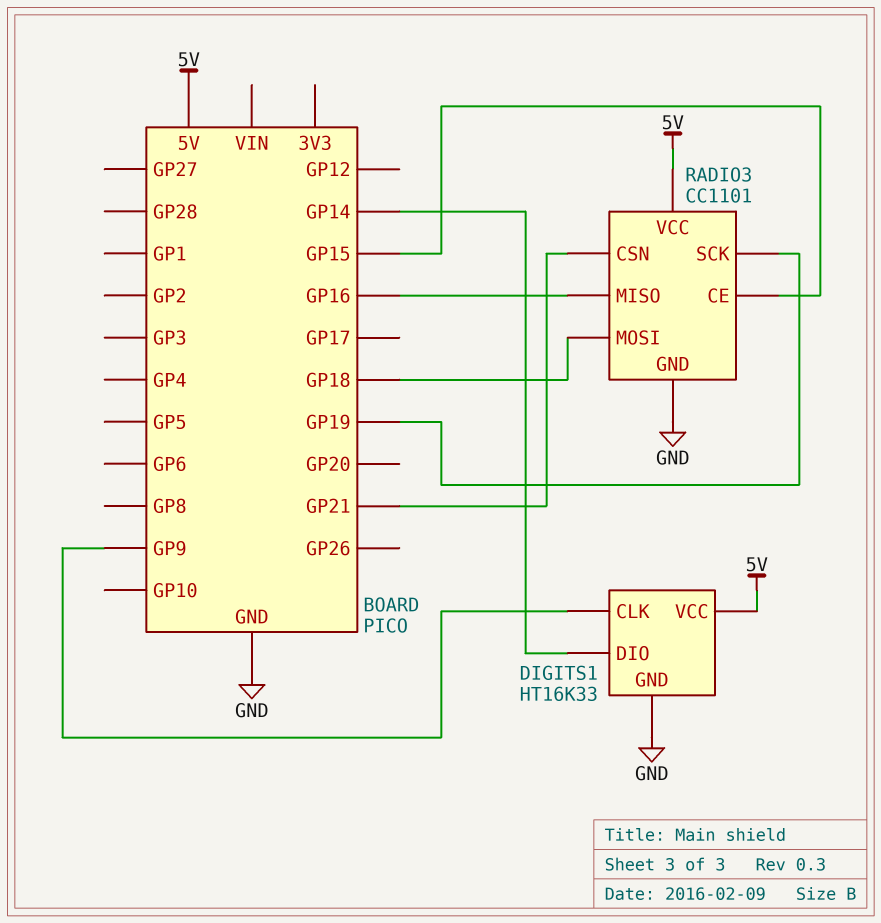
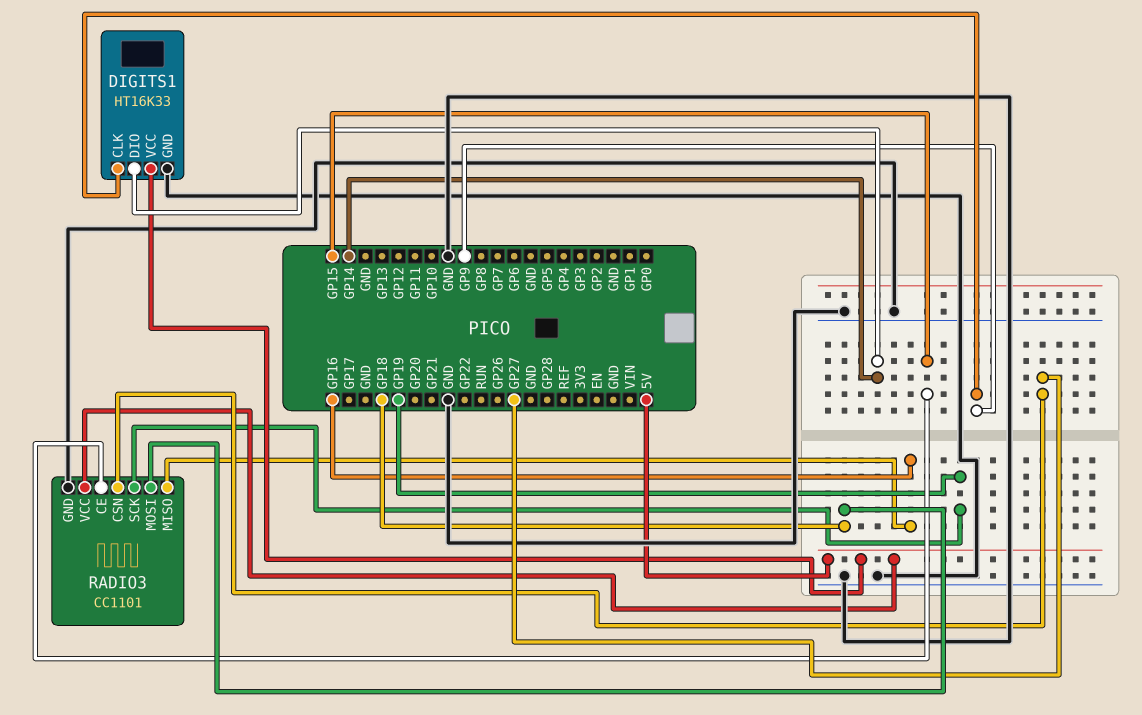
RADIO3 pin CSN: GP21 -> GP27

